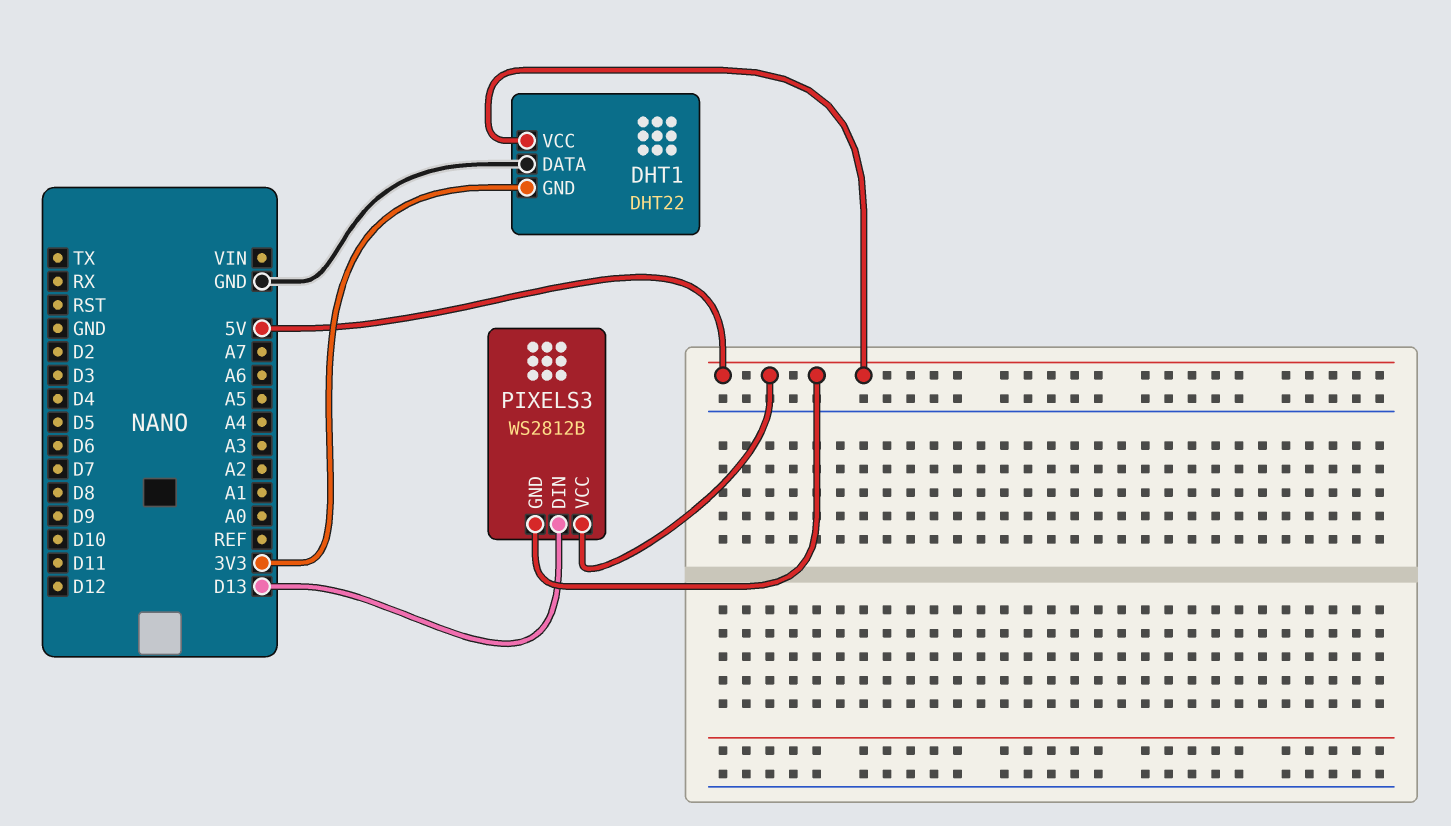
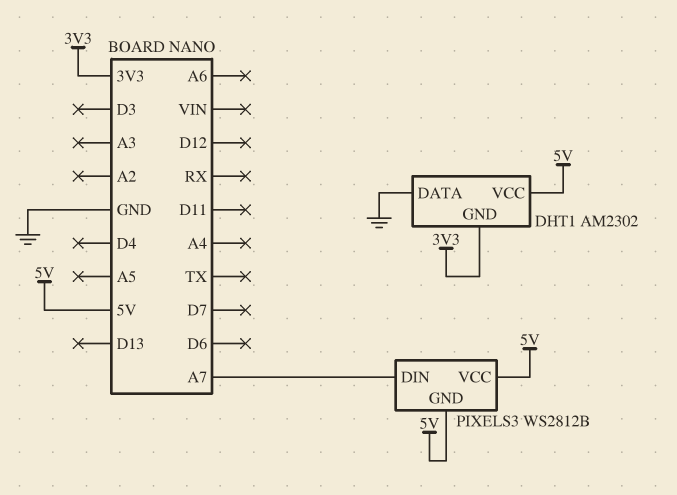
DHT1: DHT22 -> AM2302
PIXELS3 pin DIN: D13 -> A7

